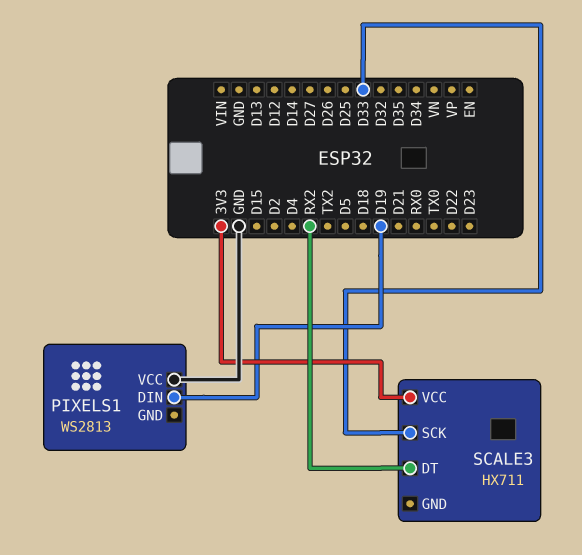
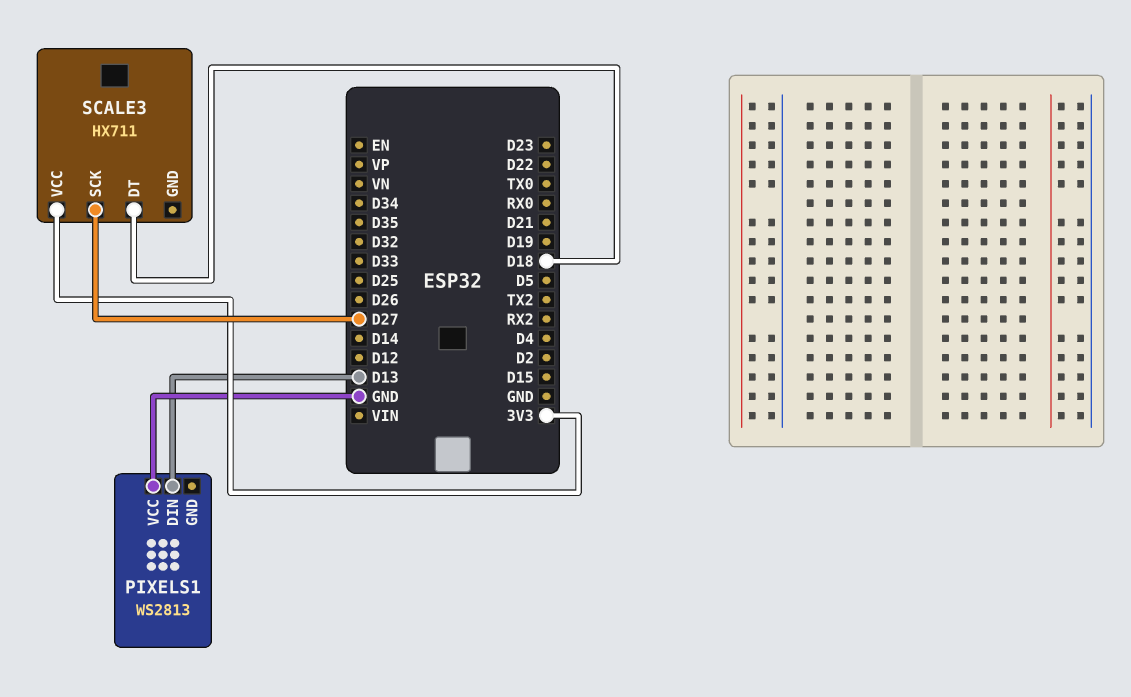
PIXELS1 pin DIN: D19 -> D13
SCALE3 pin DT: RX2 -> D18
SCALE3 pin SCK: D33 -> D27

